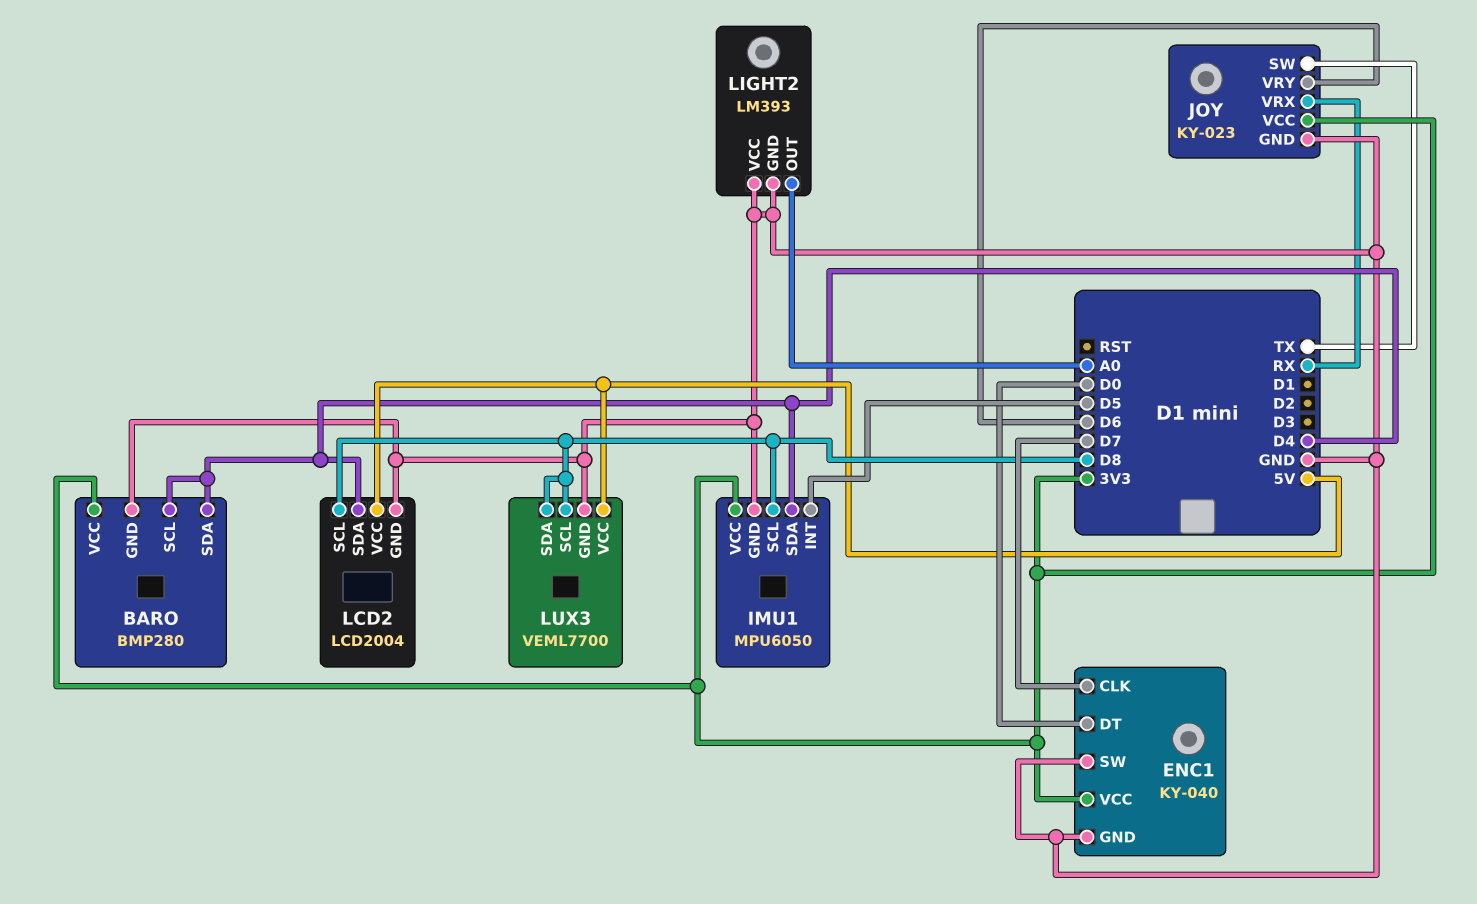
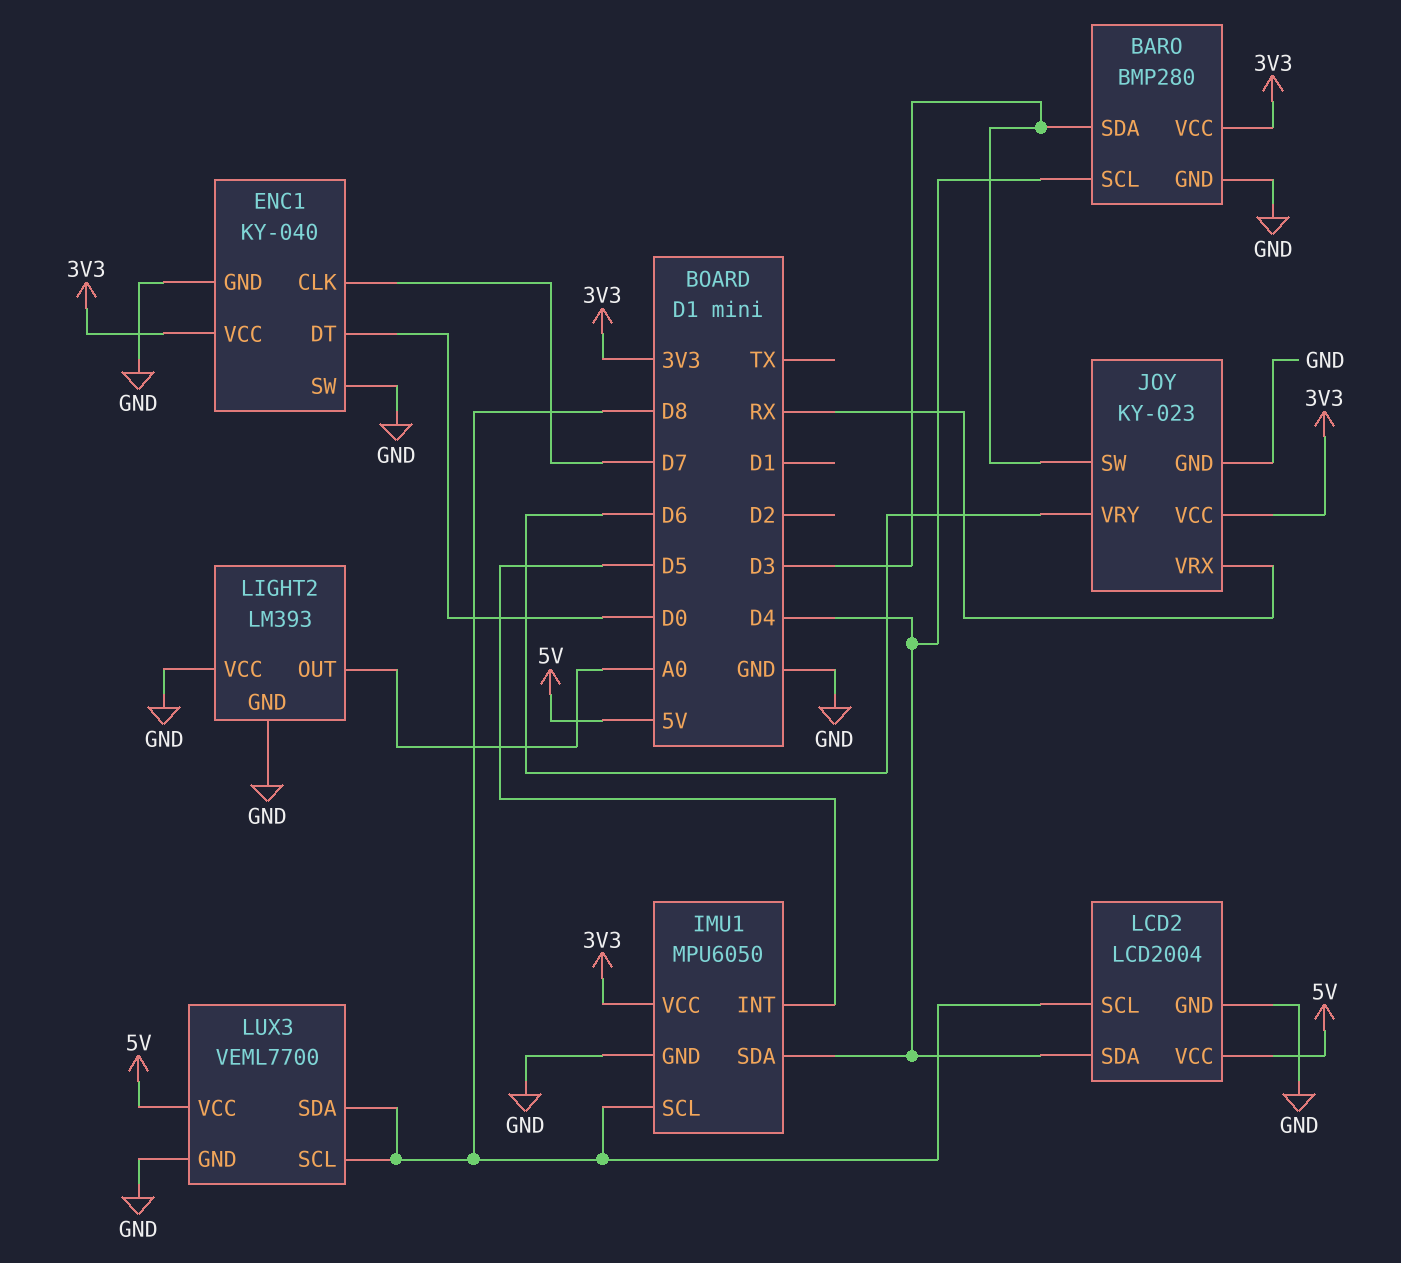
BARO pin SDA: D4 -> D3
JOY pin SW: TX -> D3

